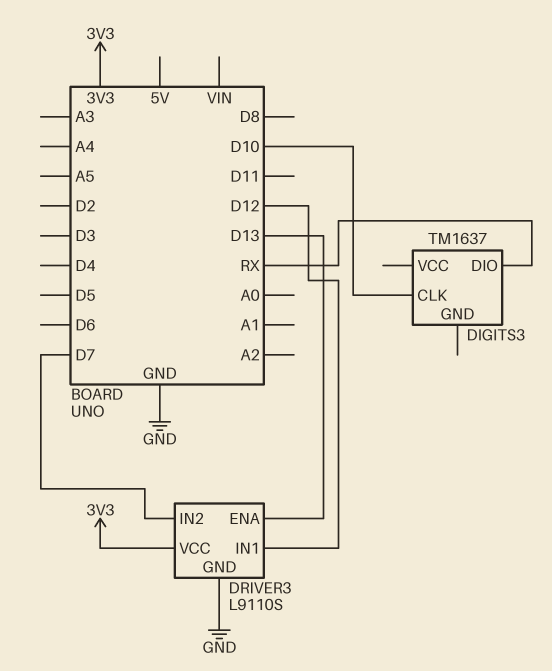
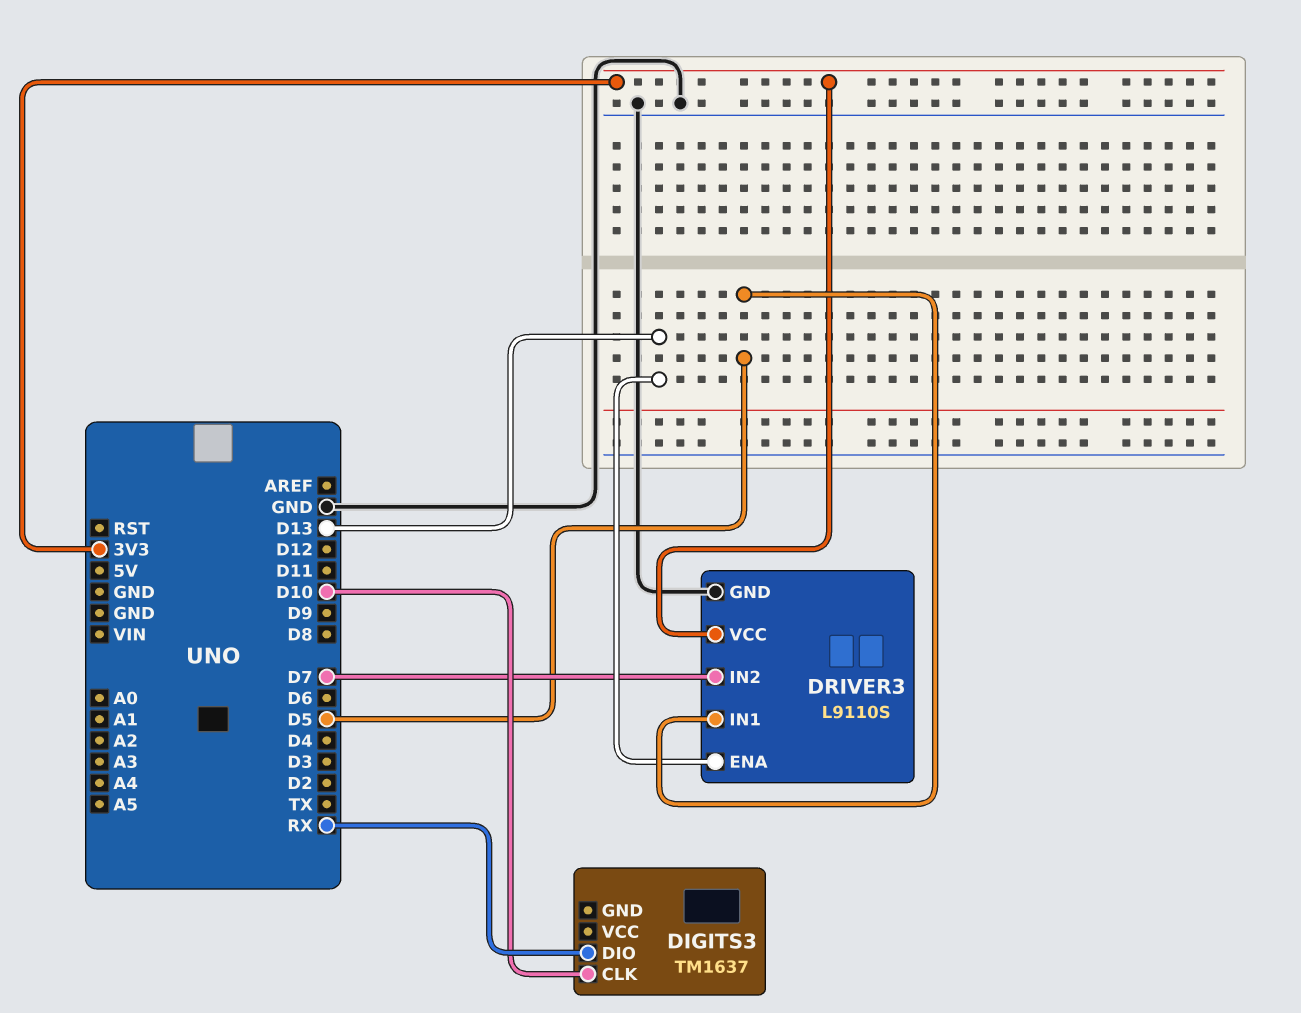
DRIVER3 pin IN1: D12 -> D5

